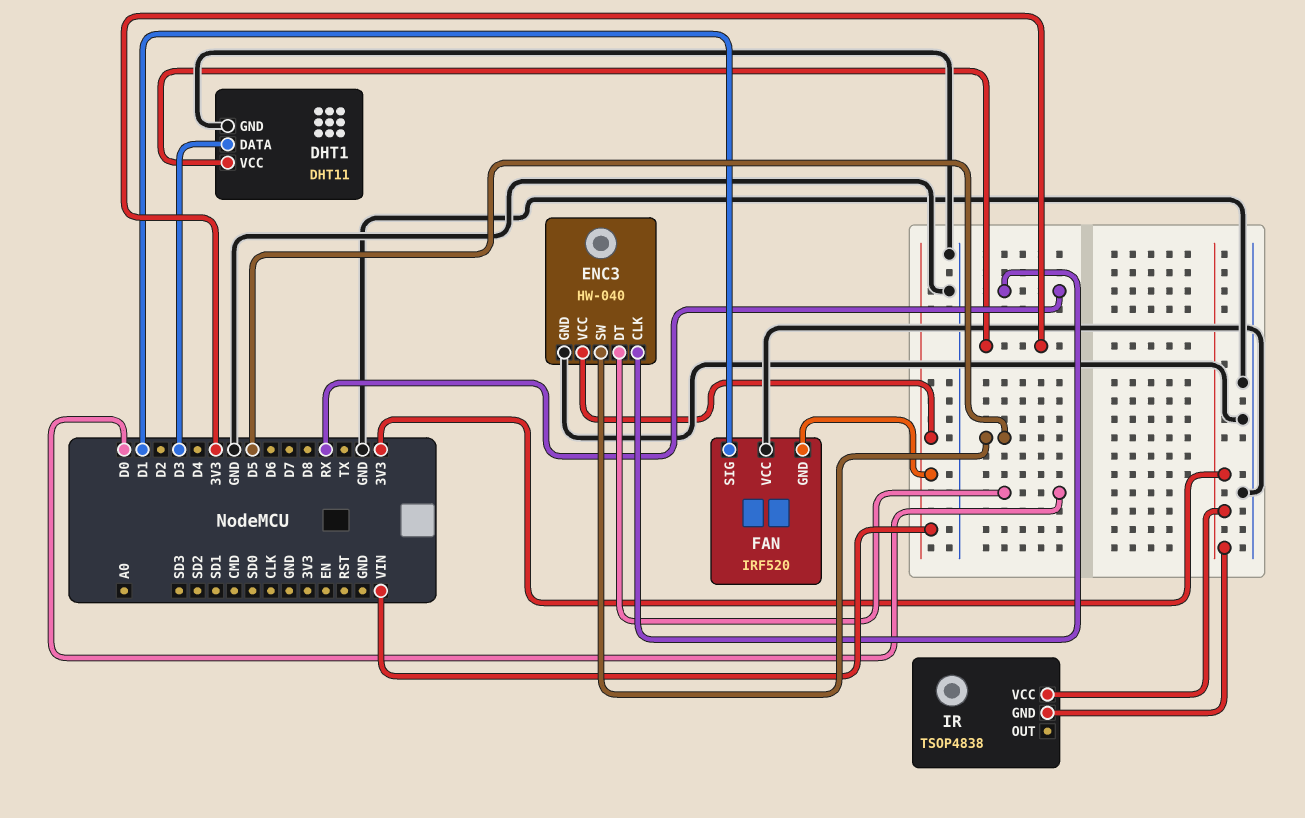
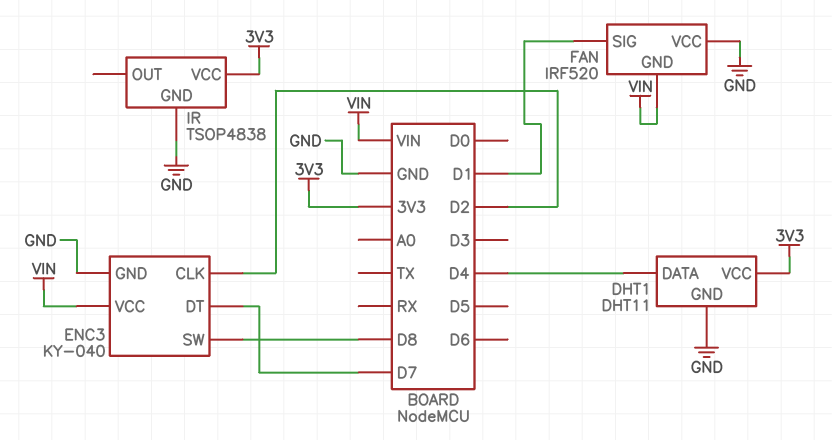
DHT1 pin DATA: D3 -> D4
ENC3: HW-040 -> KY-040
ENC3 pin CLK: RX -> D2
ENC3 pin DT: D0 -> D7
ENC3 pin SW: D5 -> D8
IR pin GND: 3V3 -> GND

